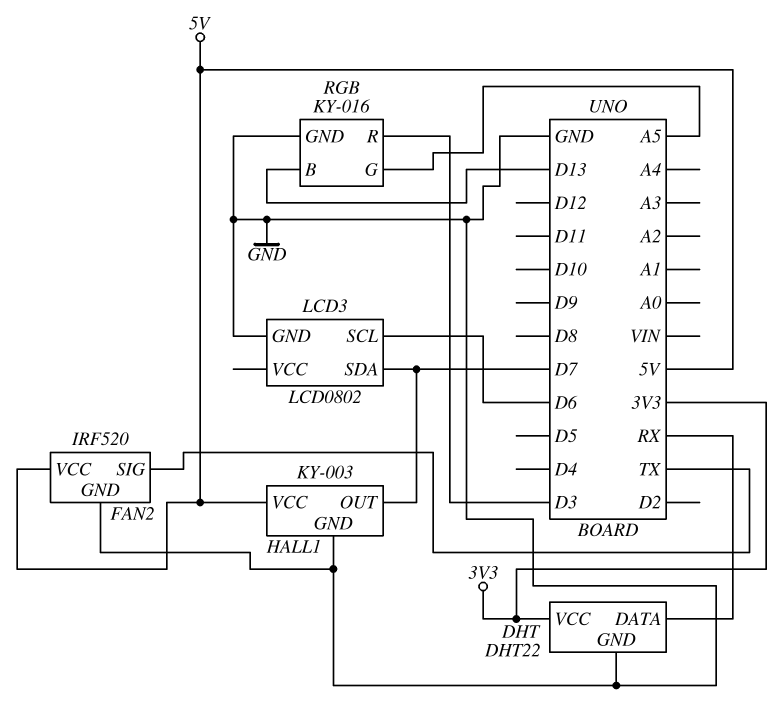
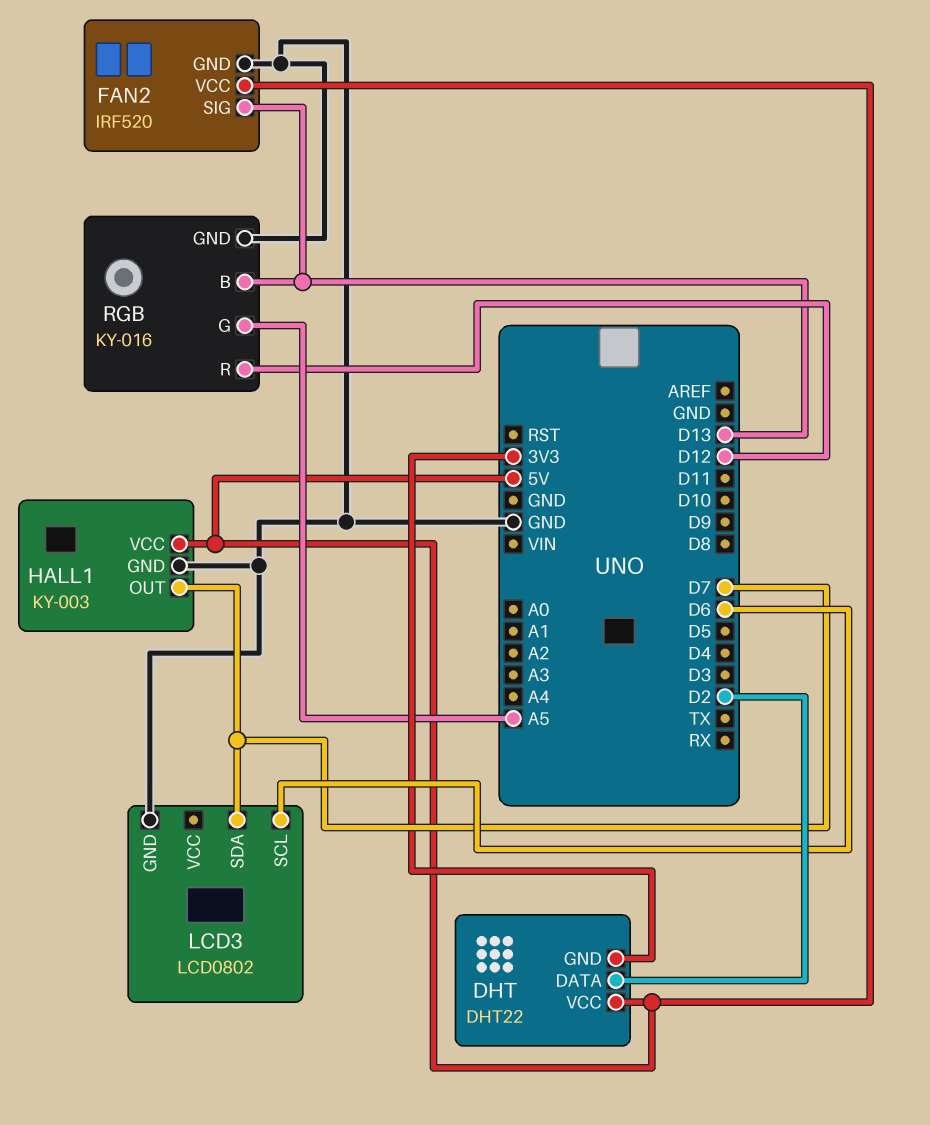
DHT pin DATA: RX -> D2
DHT pin GND: GND -> 3V3
DHT pin VCC: 3V3 -> 5V
FAN2 pin SIG: TX -> D13
RGB pin R: D3 -> D12

